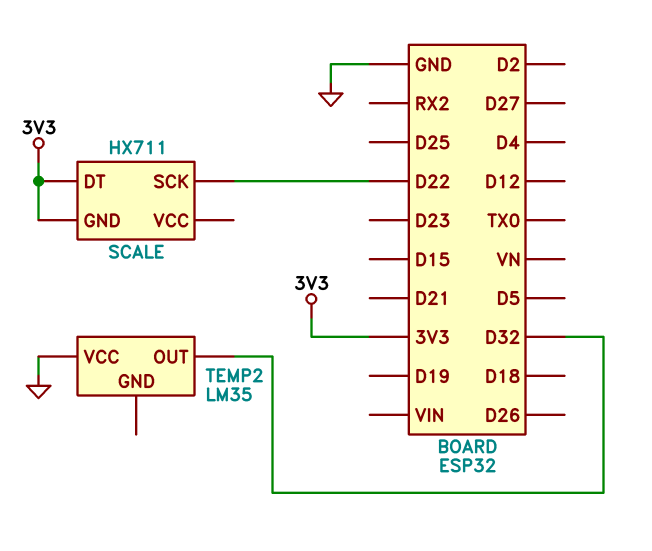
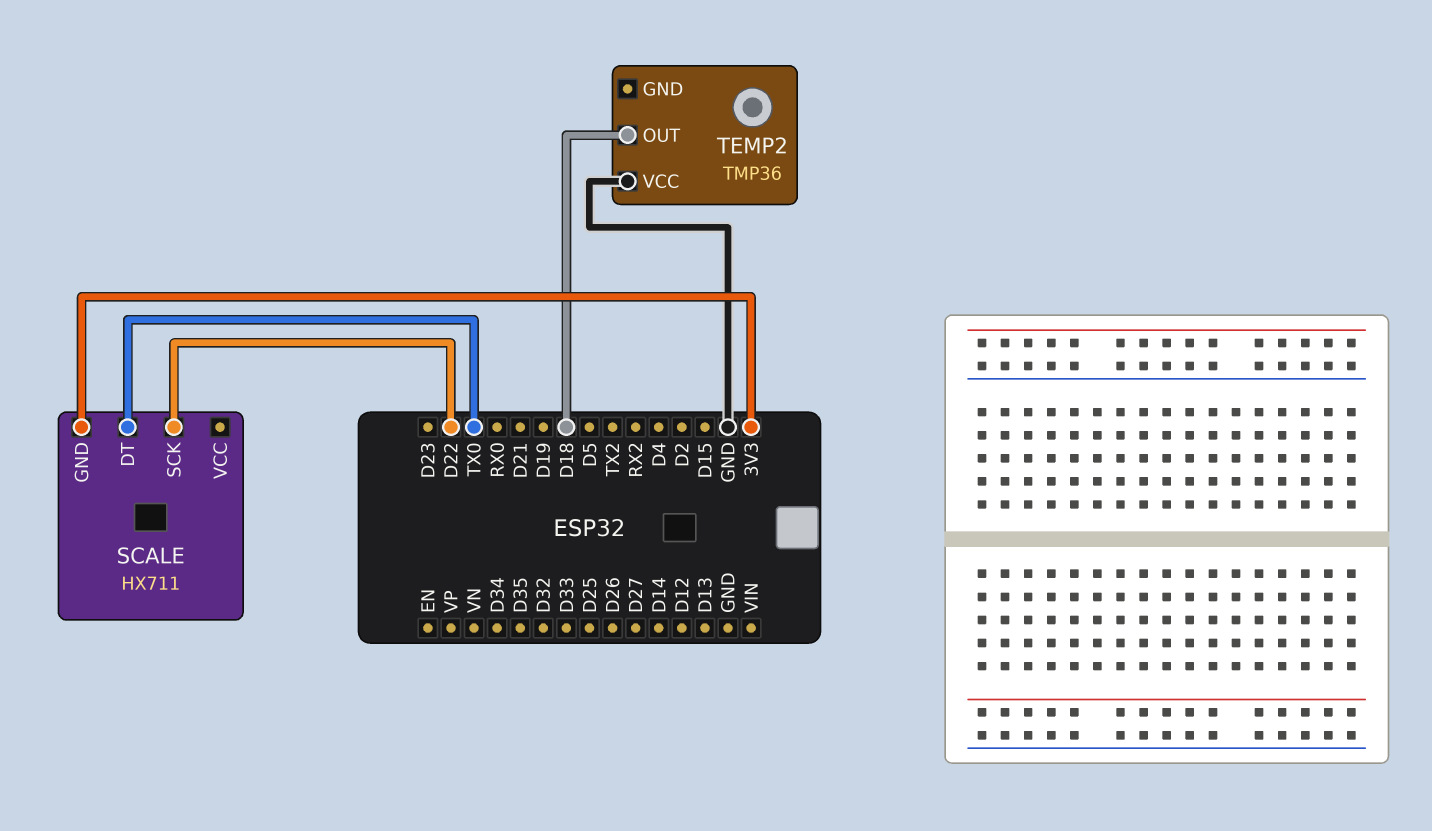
SCALE pin DT: 3V3 -> TX0
TEMP2: LM35 -> TMP36
TEMP2 pin OUT: D32 -> D18

